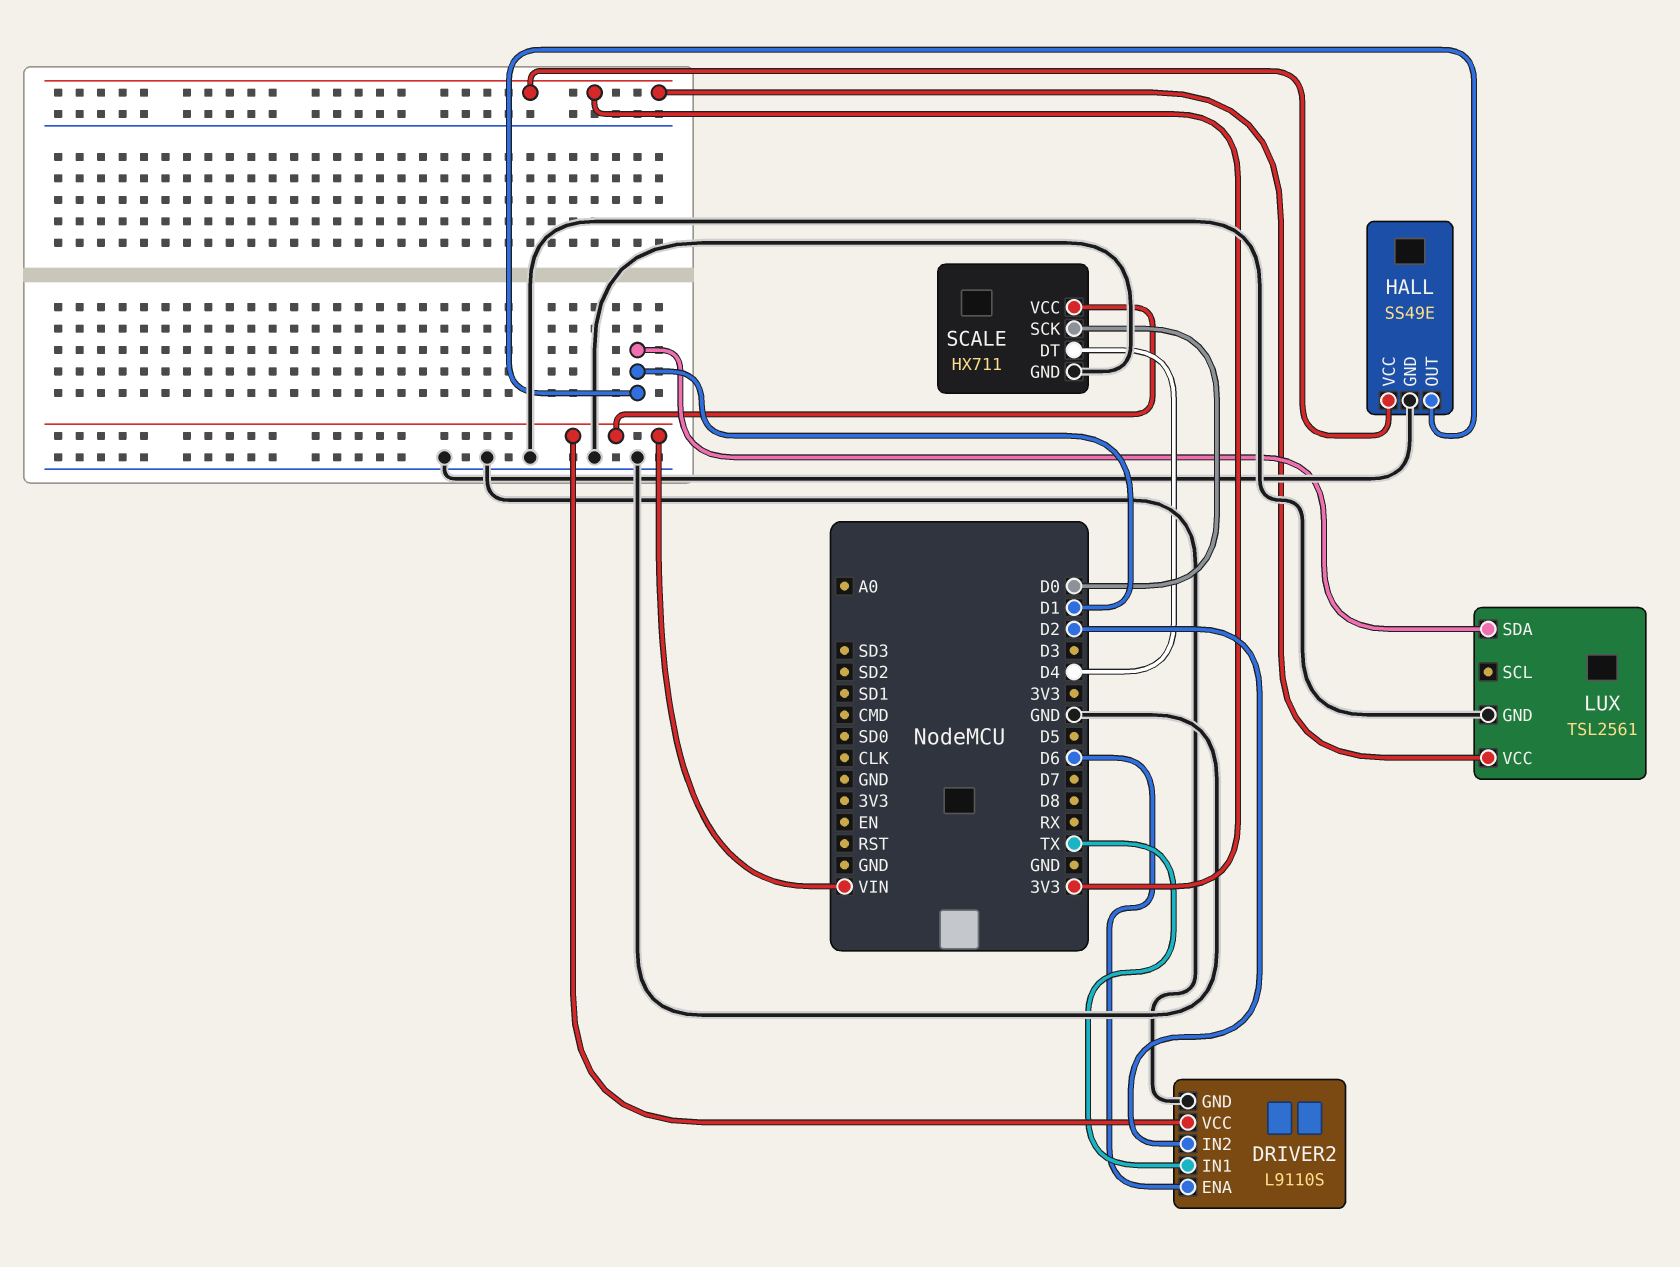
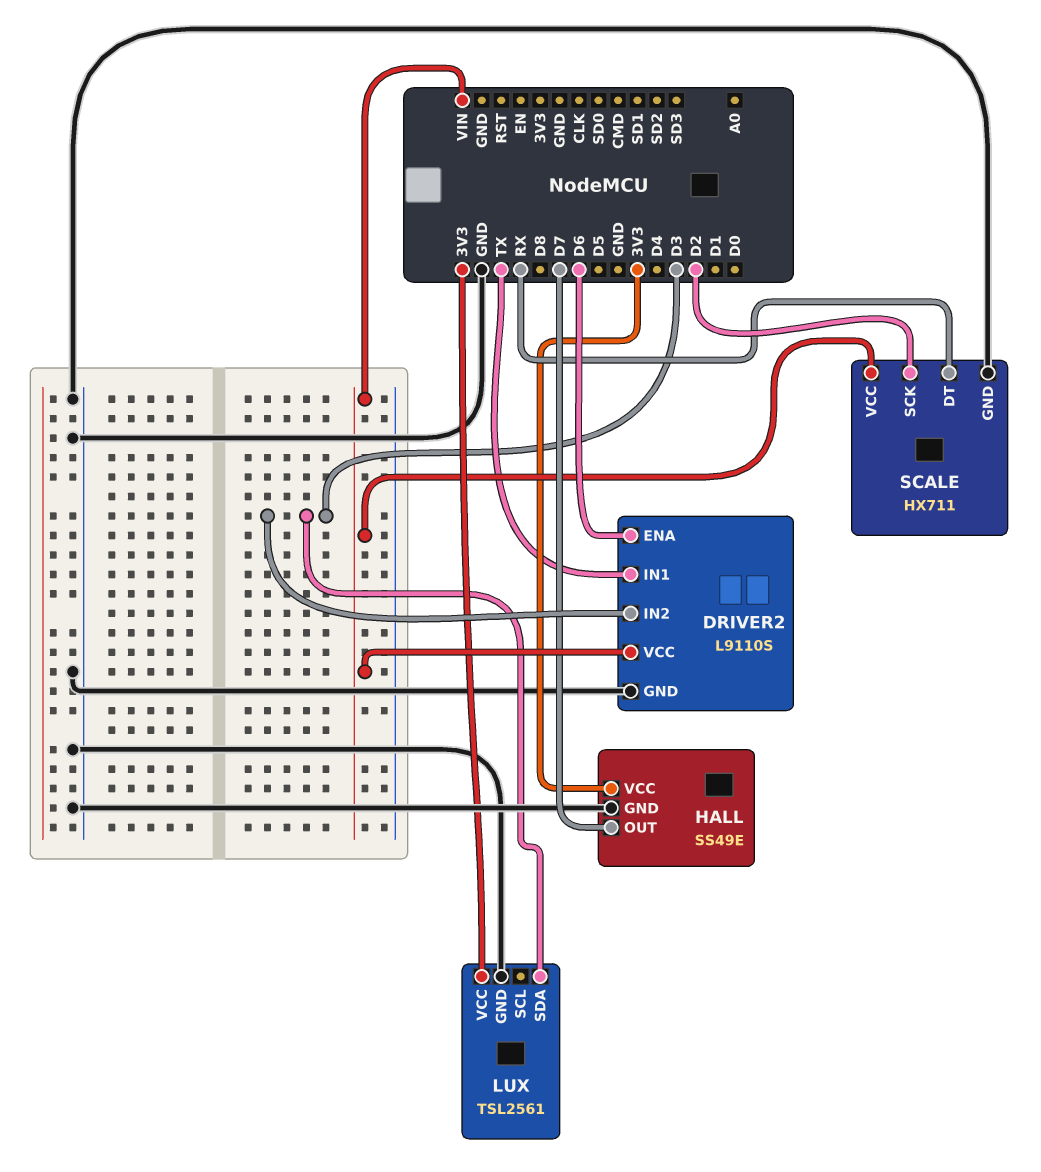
DRIVER2 pin IN2: D2 -> D3
HALL pin OUT: D1 -> D7
LUX pin SDA: D1 -> D3
SCALE pin DT: D4 -> RX
SCALE pin SCK: D0 -> D2

